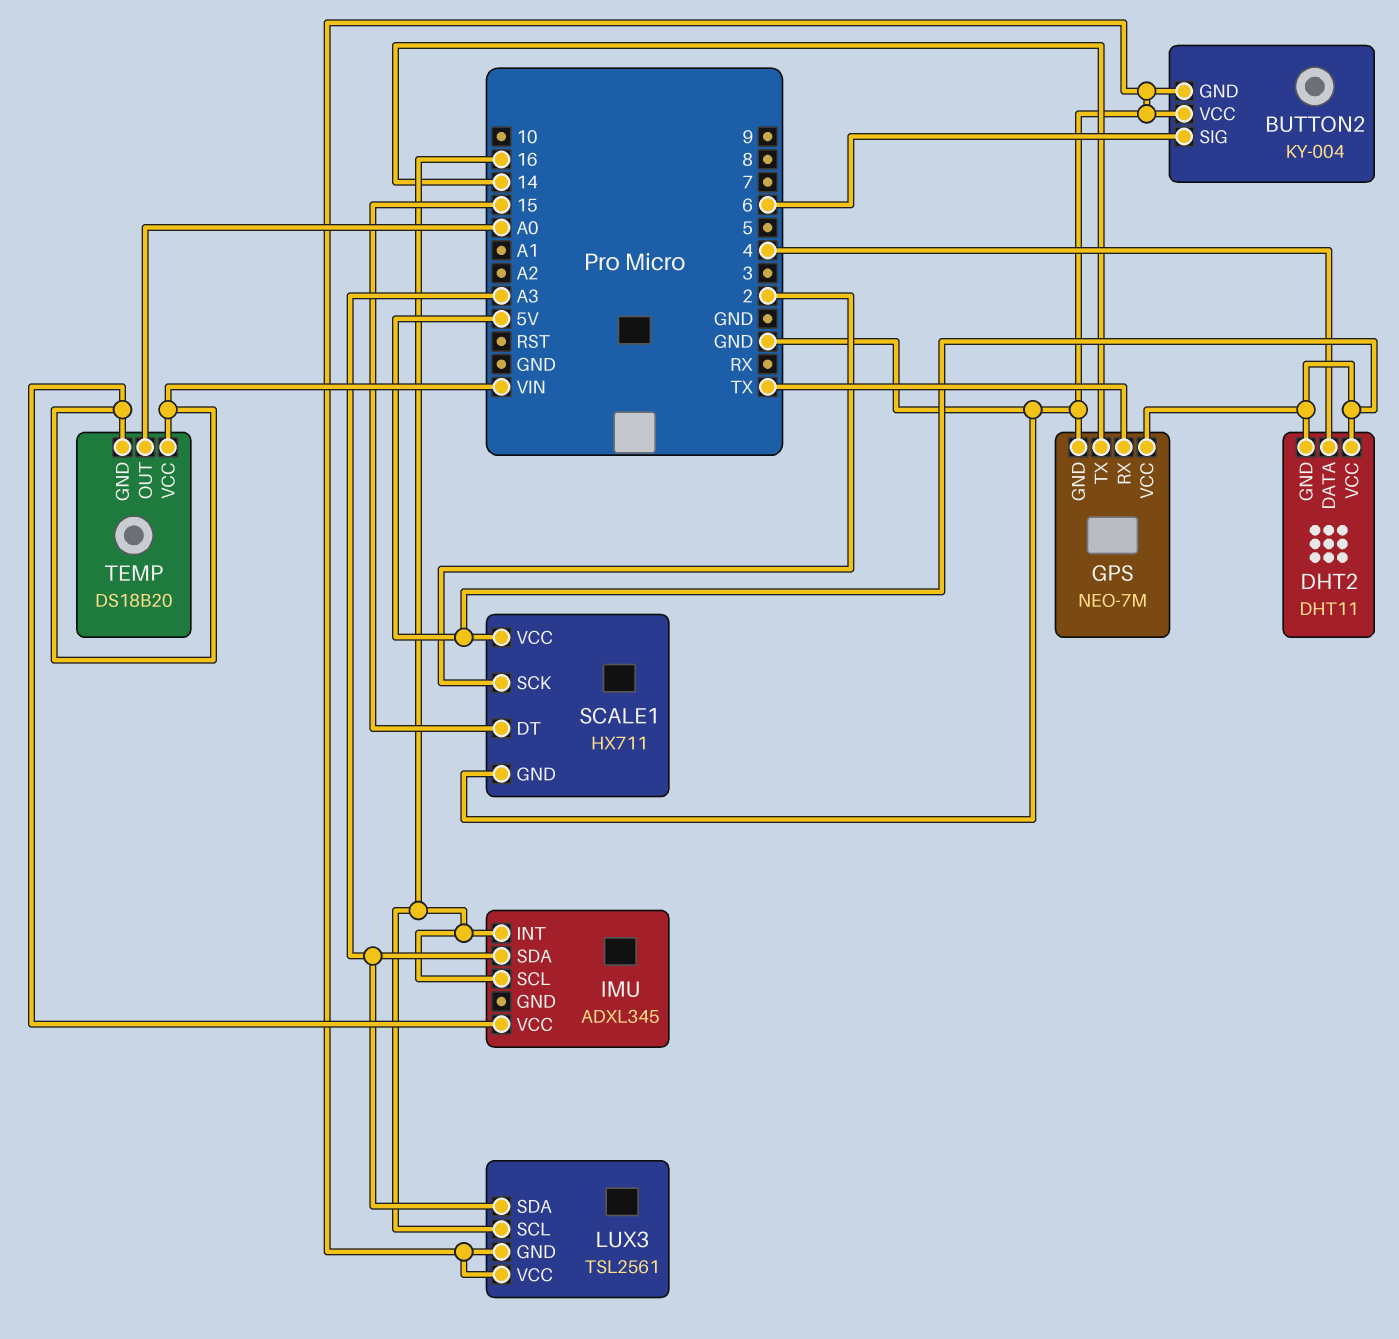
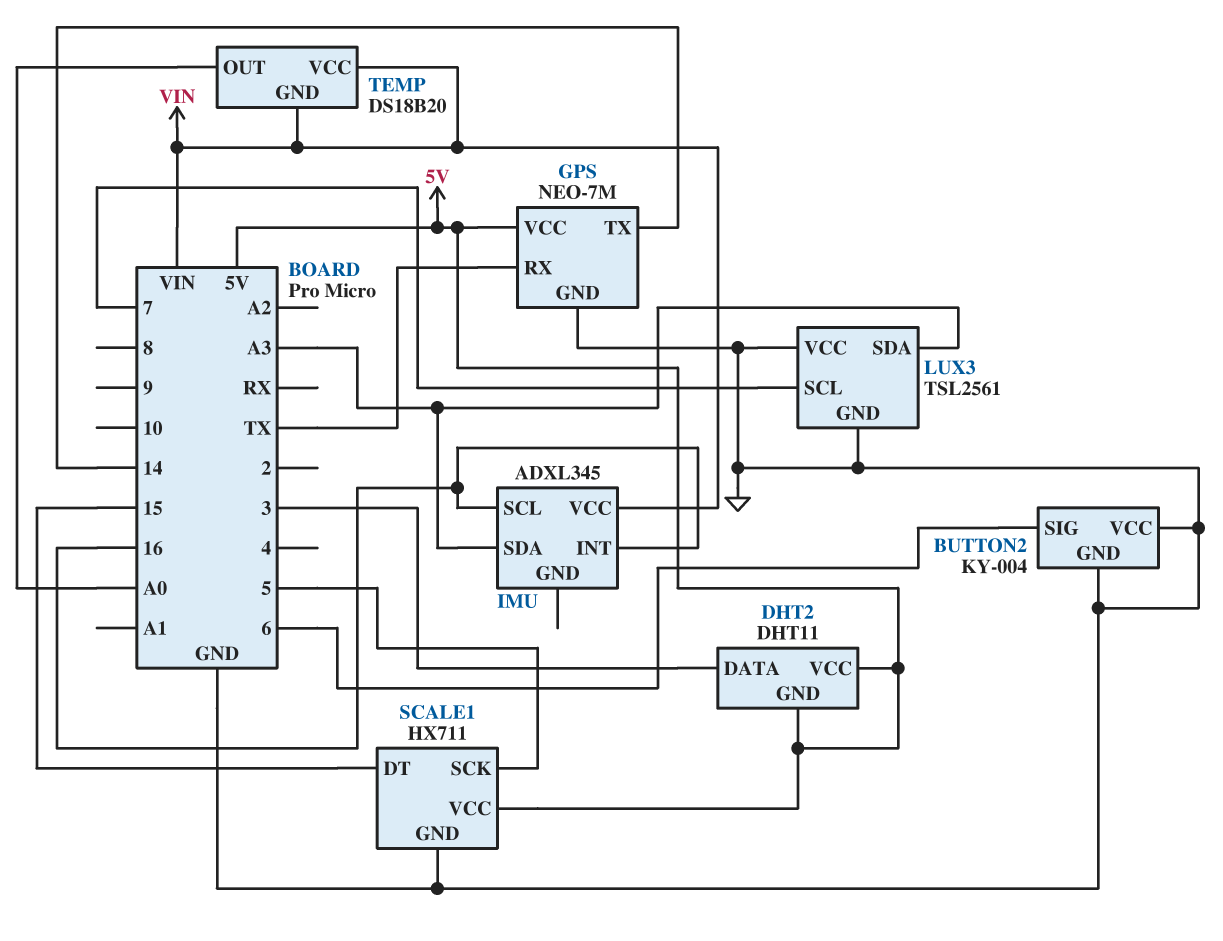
DHT2 pin DATA: 4 -> 3
LUX3 pin SCL: 16 -> 7
SCALE1 pin SCK: 2 -> 5

